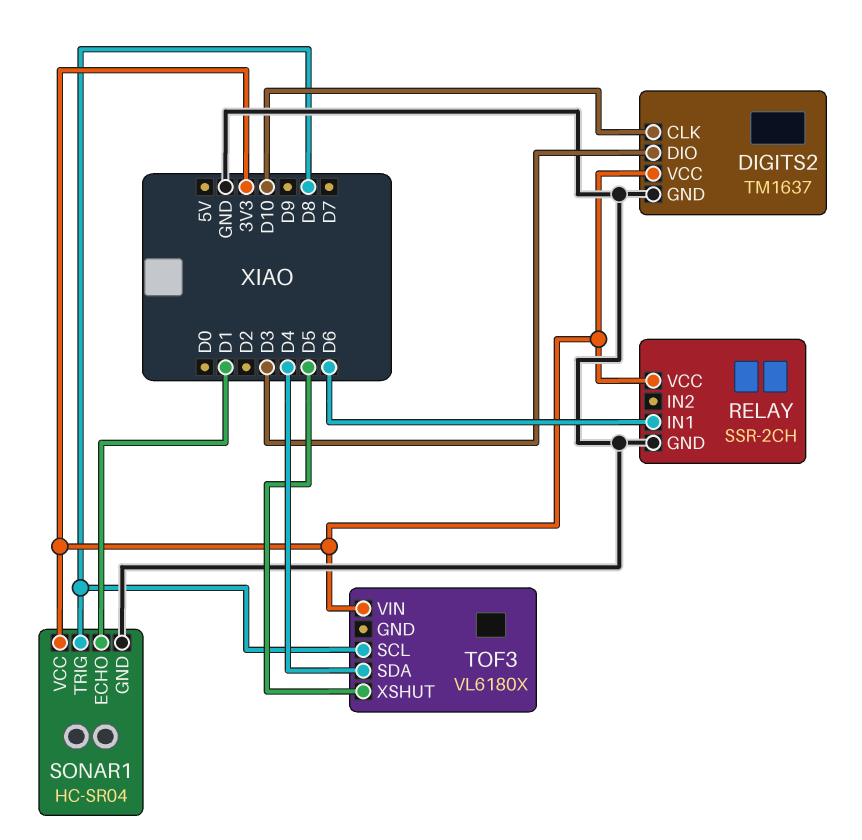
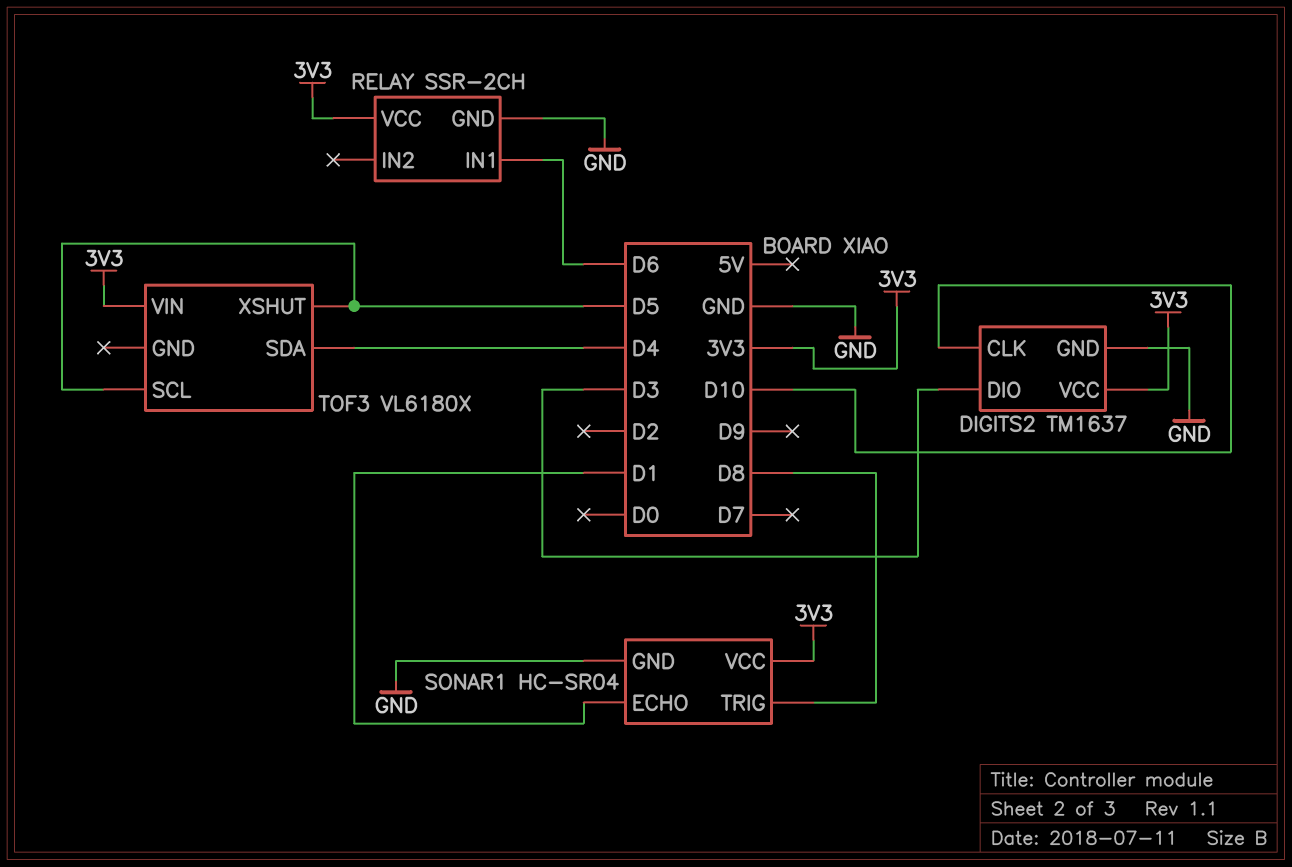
TOF3 pin SCL: D8 -> D5

